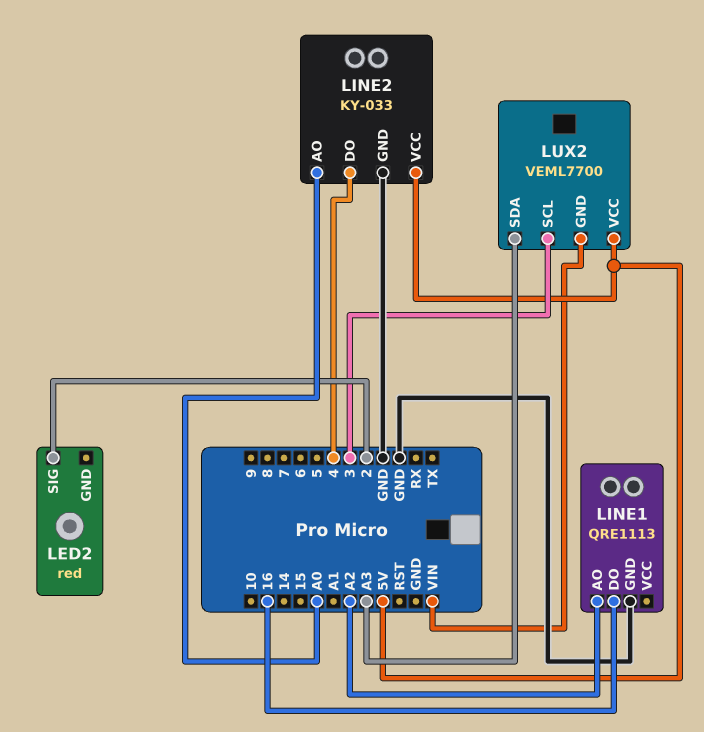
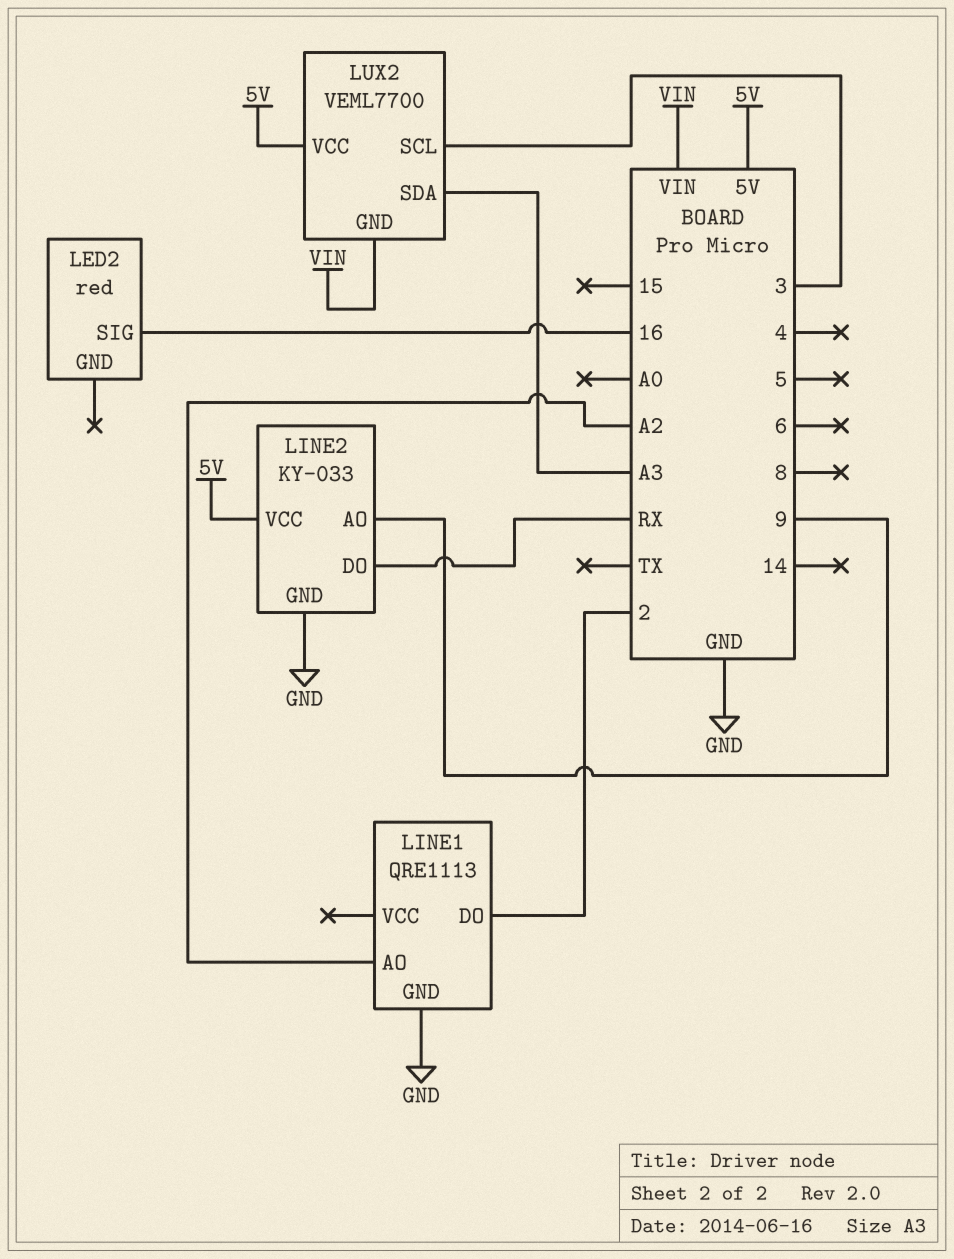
LED2 pin SIG: 2 -> 16
LINE1 pin DO: 16 -> 2
LINE2 pin AO: A0 -> 9
LINE2 pin DO: 4 -> RX

